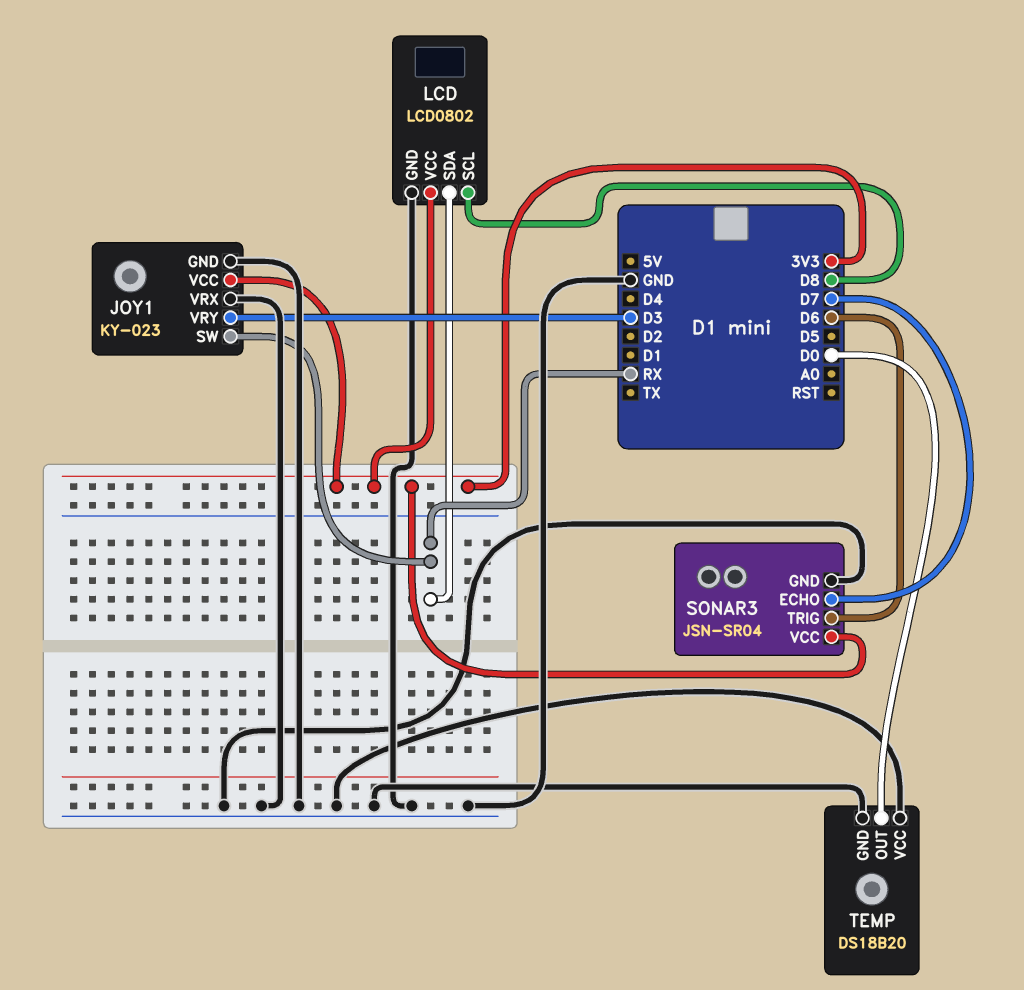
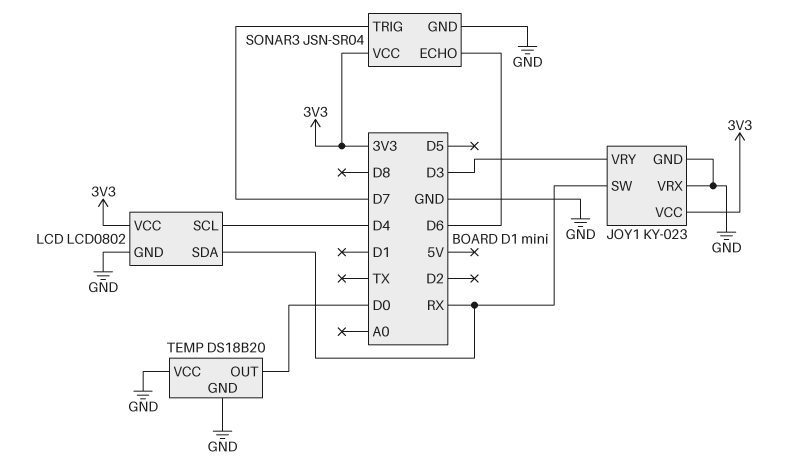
LCD pin SCL: D8 -> D4
SONAR3 pin ECHO: D7 -> D6
SONAR3 pin TRIG: D6 -> D7

